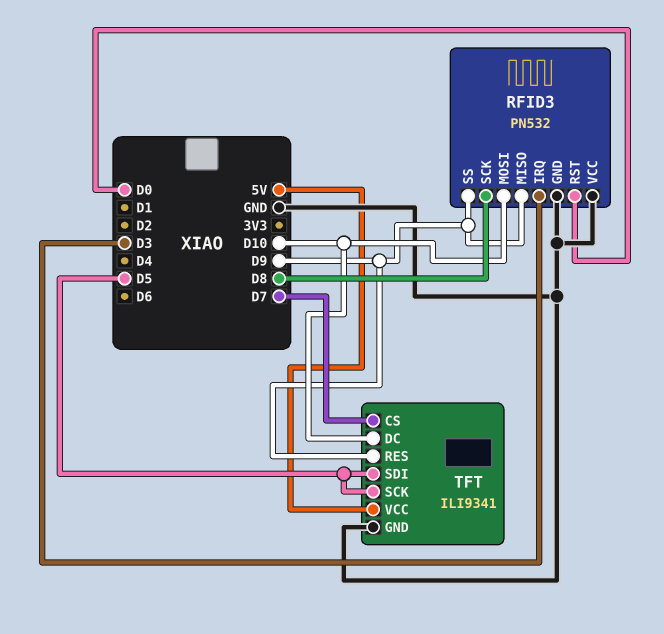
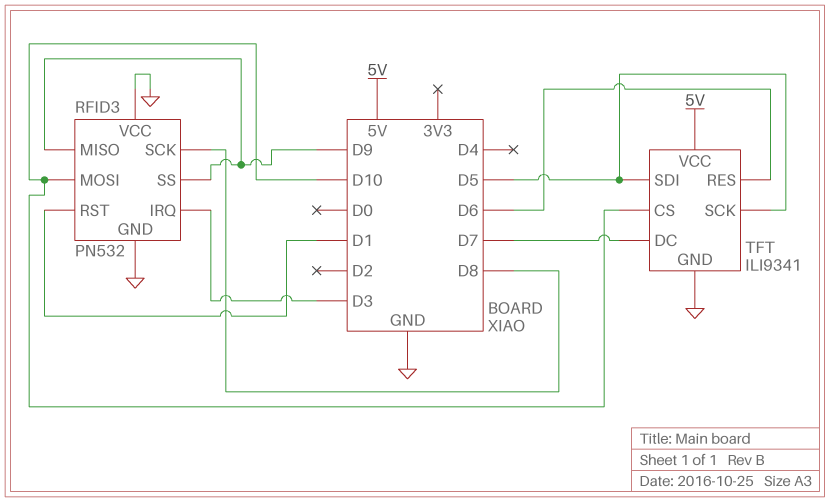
RFID3 pin RST: D0 -> D1
TFT pin CS: D7 -> D10
TFT pin DC: D10 -> D7
TFT pin RES: D9 -> D6

